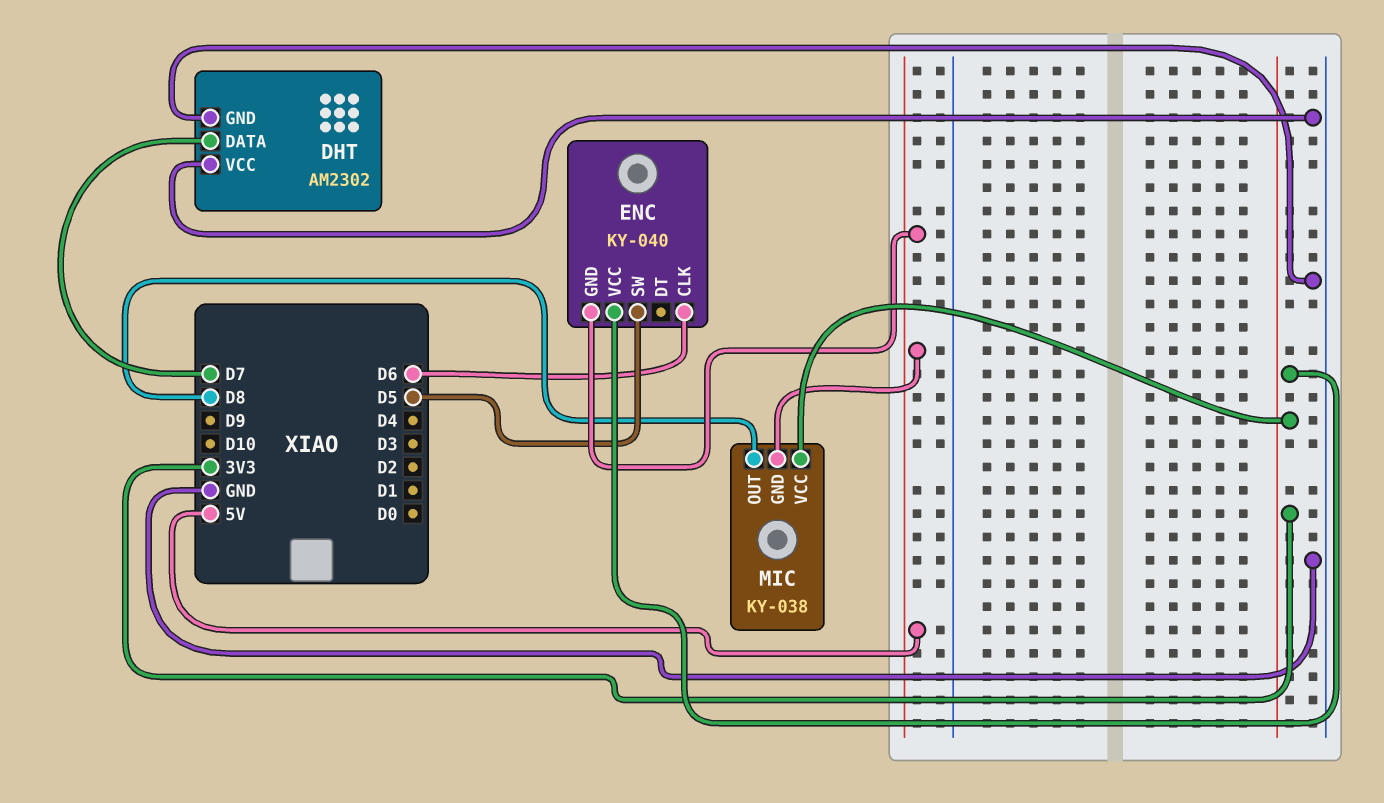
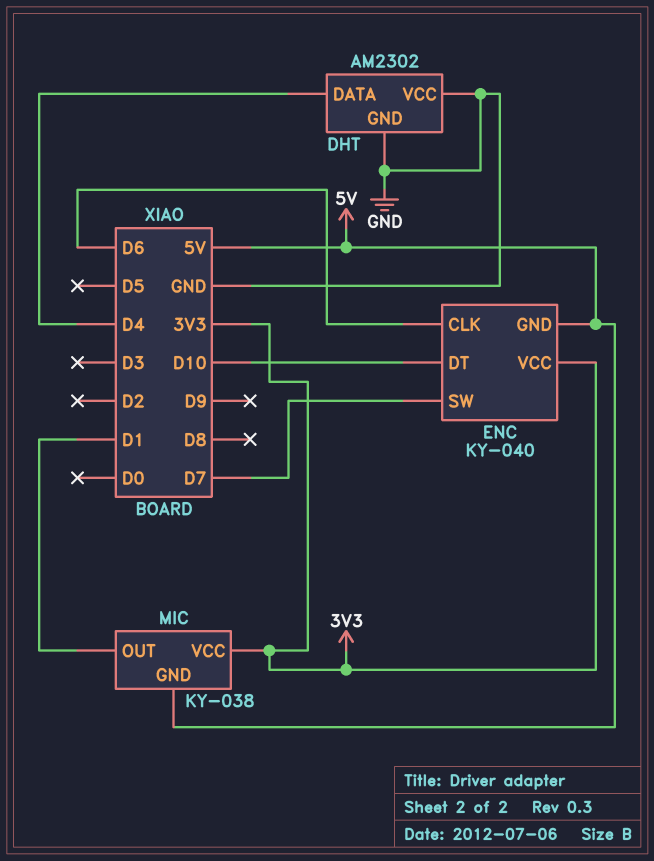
DHT pin DATA: D7 -> D4
ENC pin DT: none -> D10
ENC pin SW: D5 -> D7
MIC pin OUT: D8 -> D1

